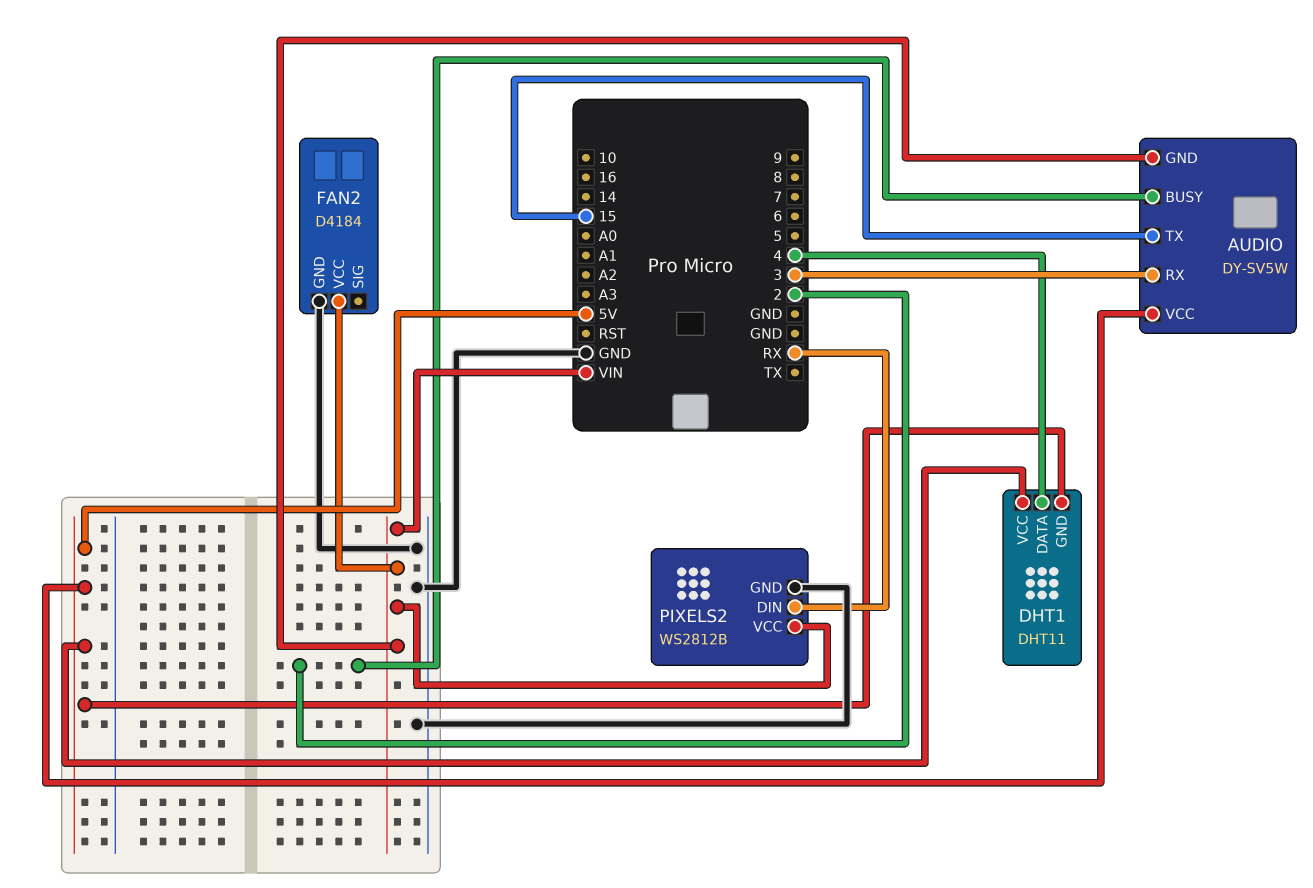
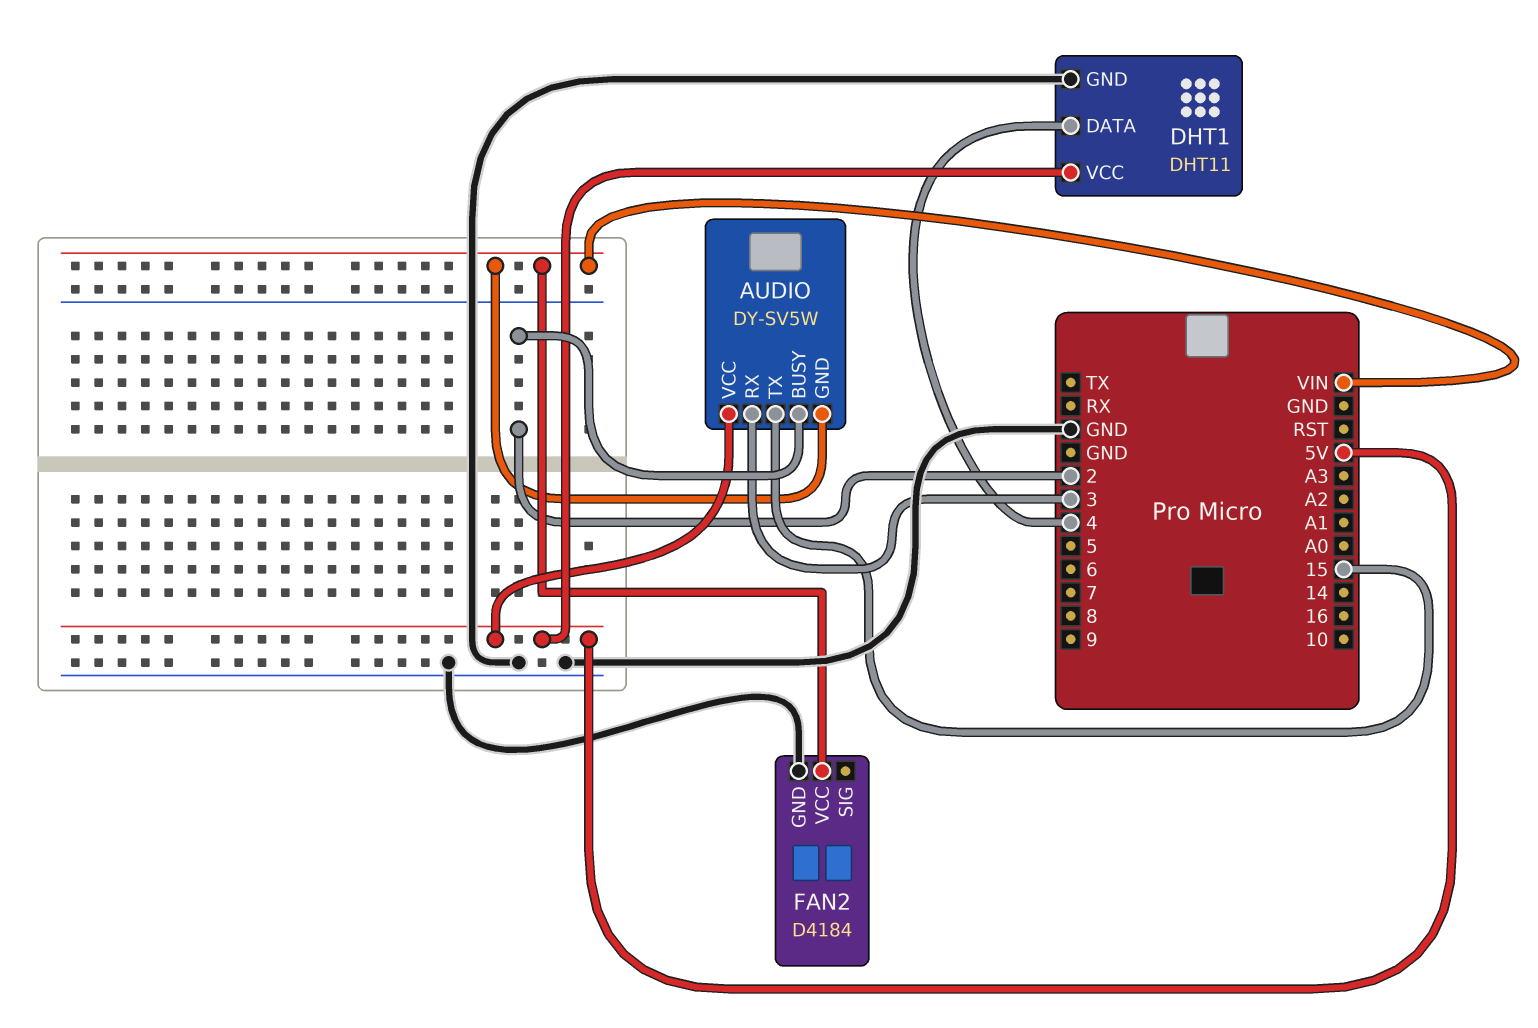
DHT1 pin GND: 5V -> GND
PIXELS2: WS2812B -> none
PIXELS2 pin DIN: RX -> none
PIXELS2 pin GND: GND -> none
PIXELS2 pin VCC: VIN -> none

